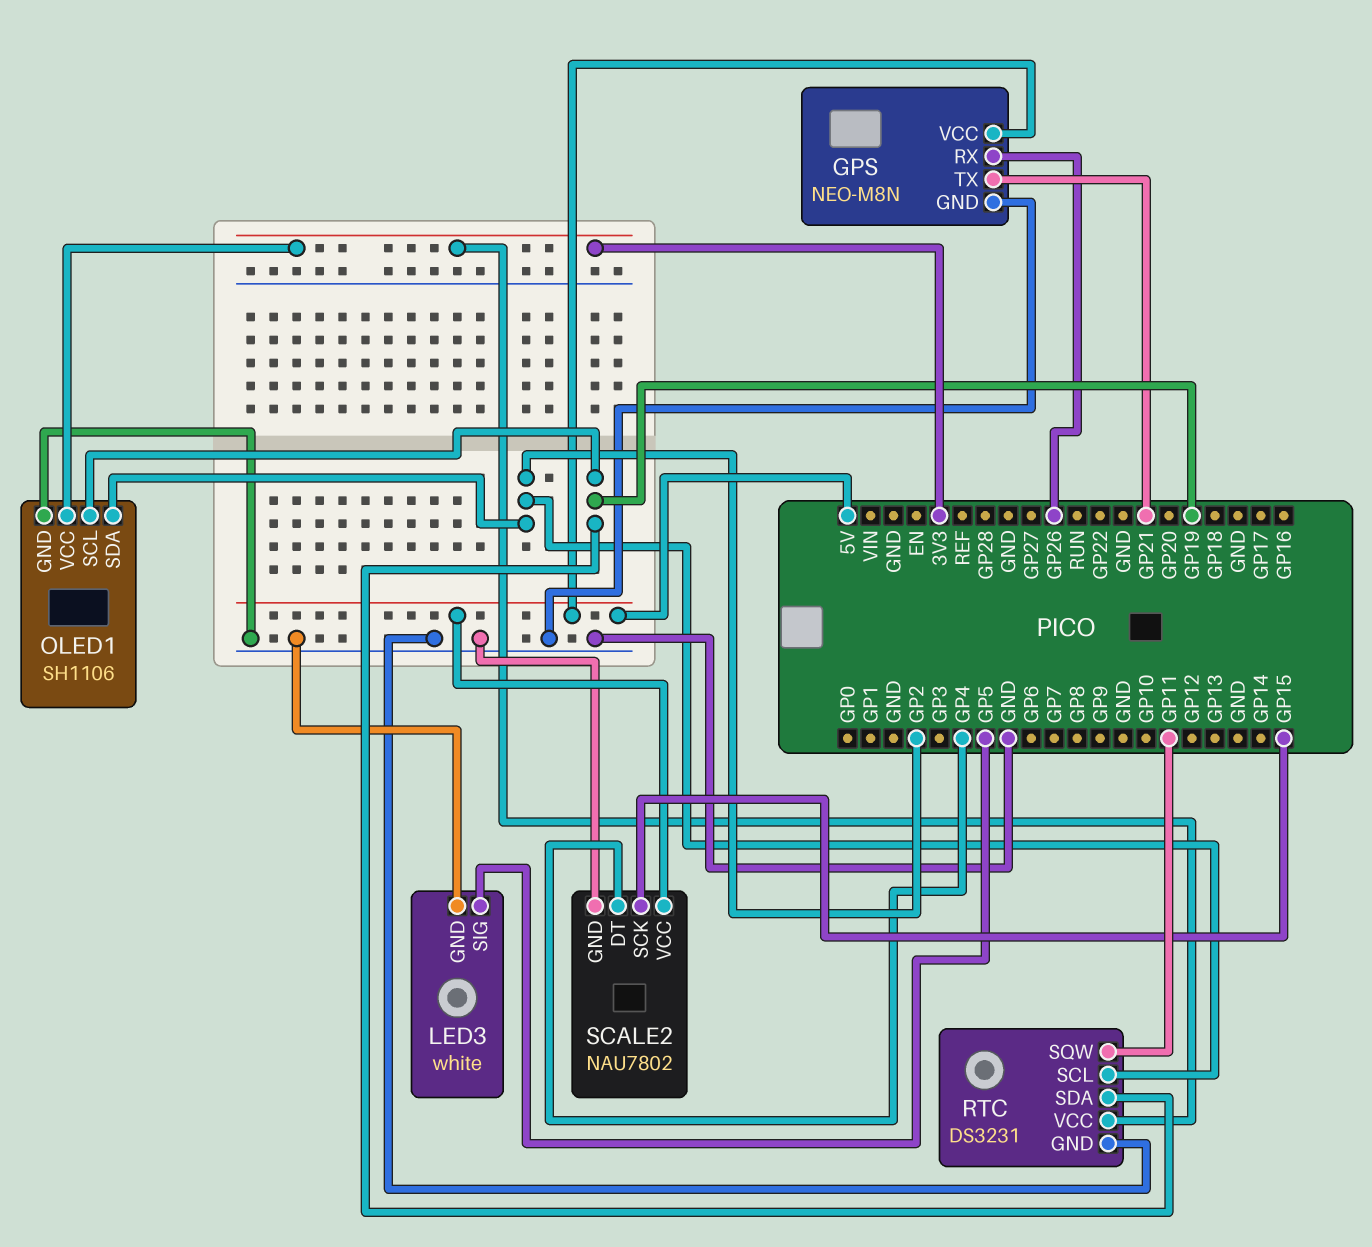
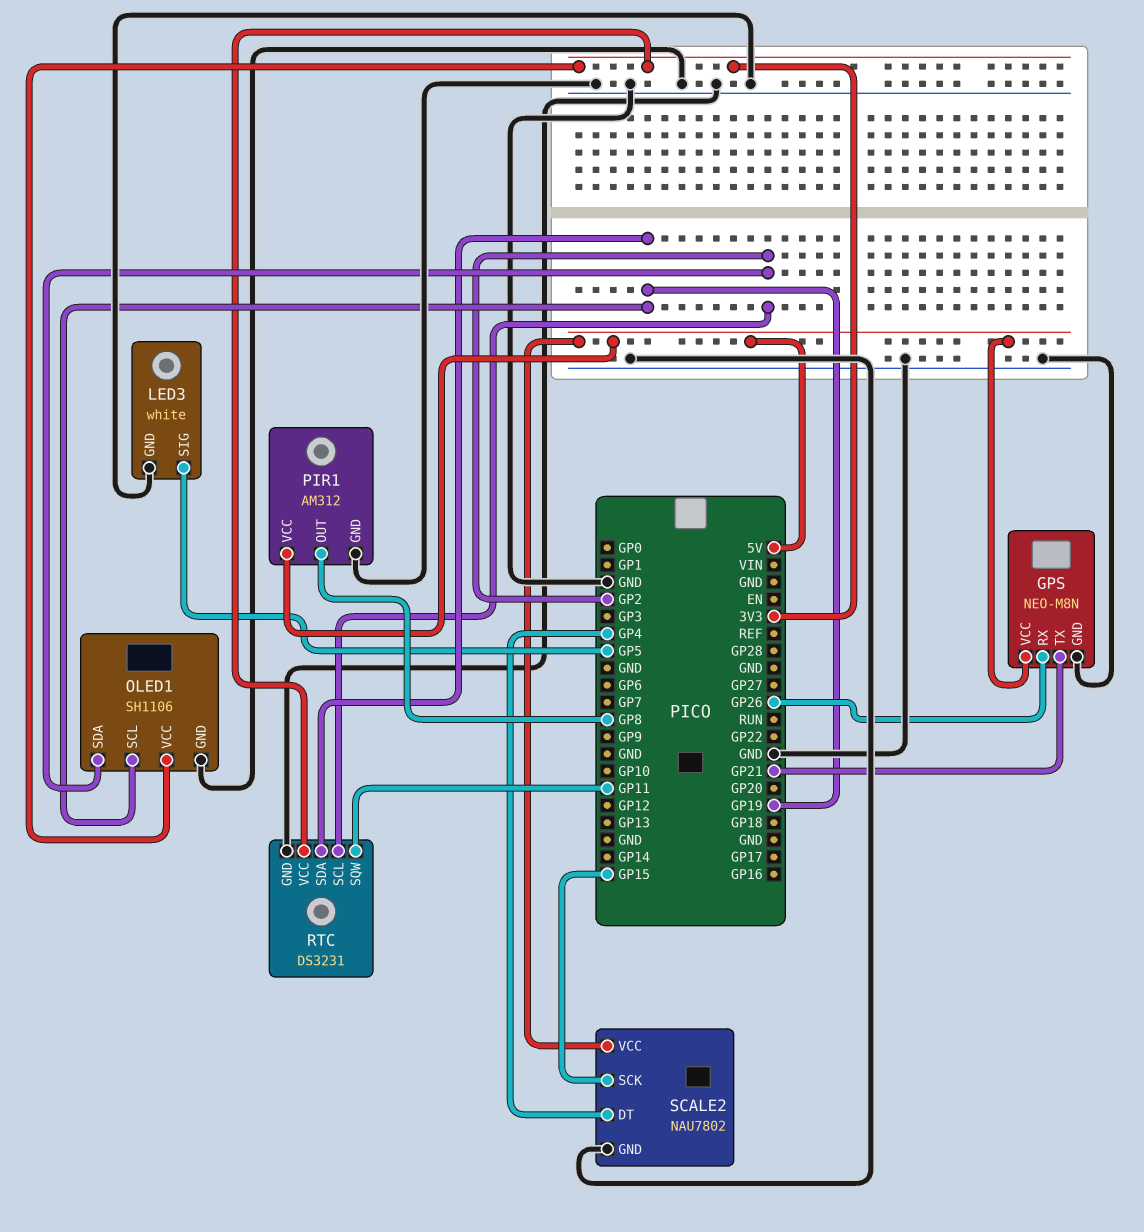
PIR1: none -> AM312
PIR1 pin GND: none -> GND
PIR1 pin OUT: none -> GP8
PIR1 pin VCC: none -> 5V

